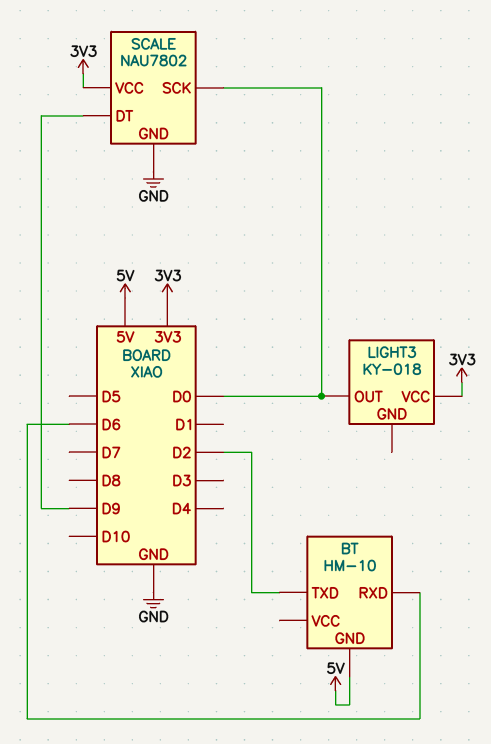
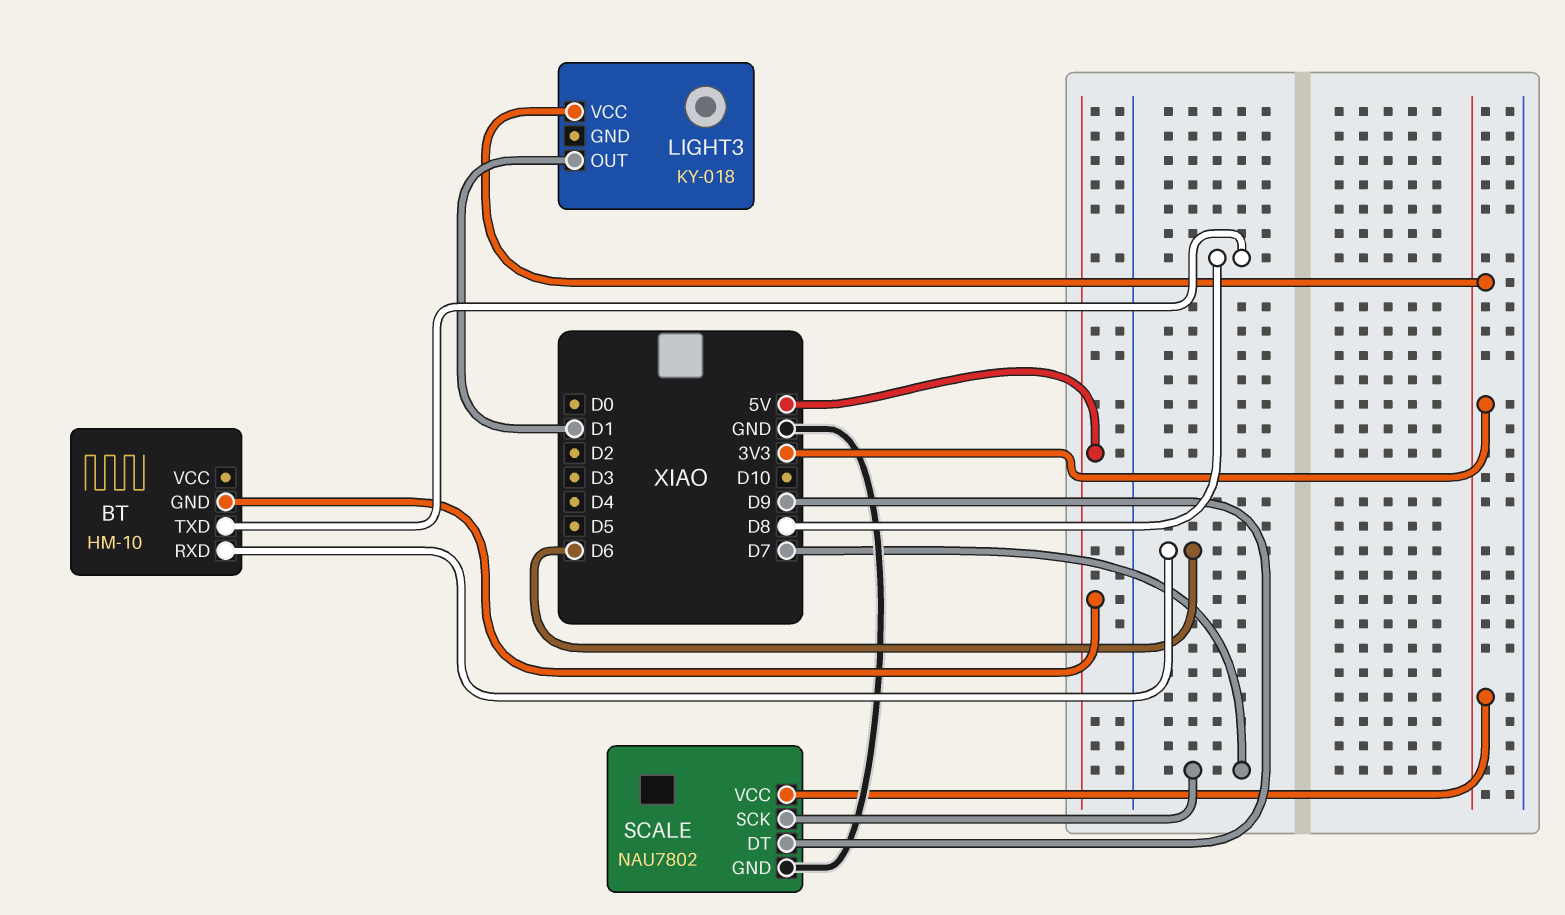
BT pin TXD: D2 -> D8
LIGHT3 pin OUT: D0 -> D1
SCALE pin SCK: D0 -> D7

